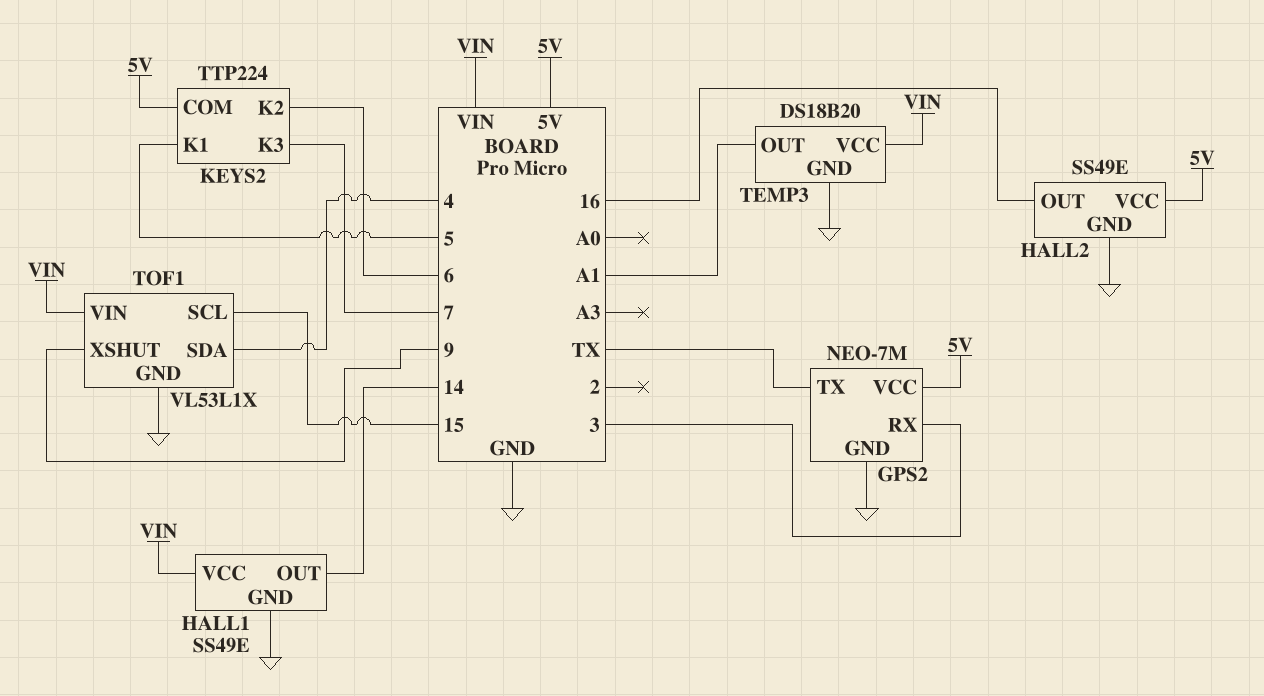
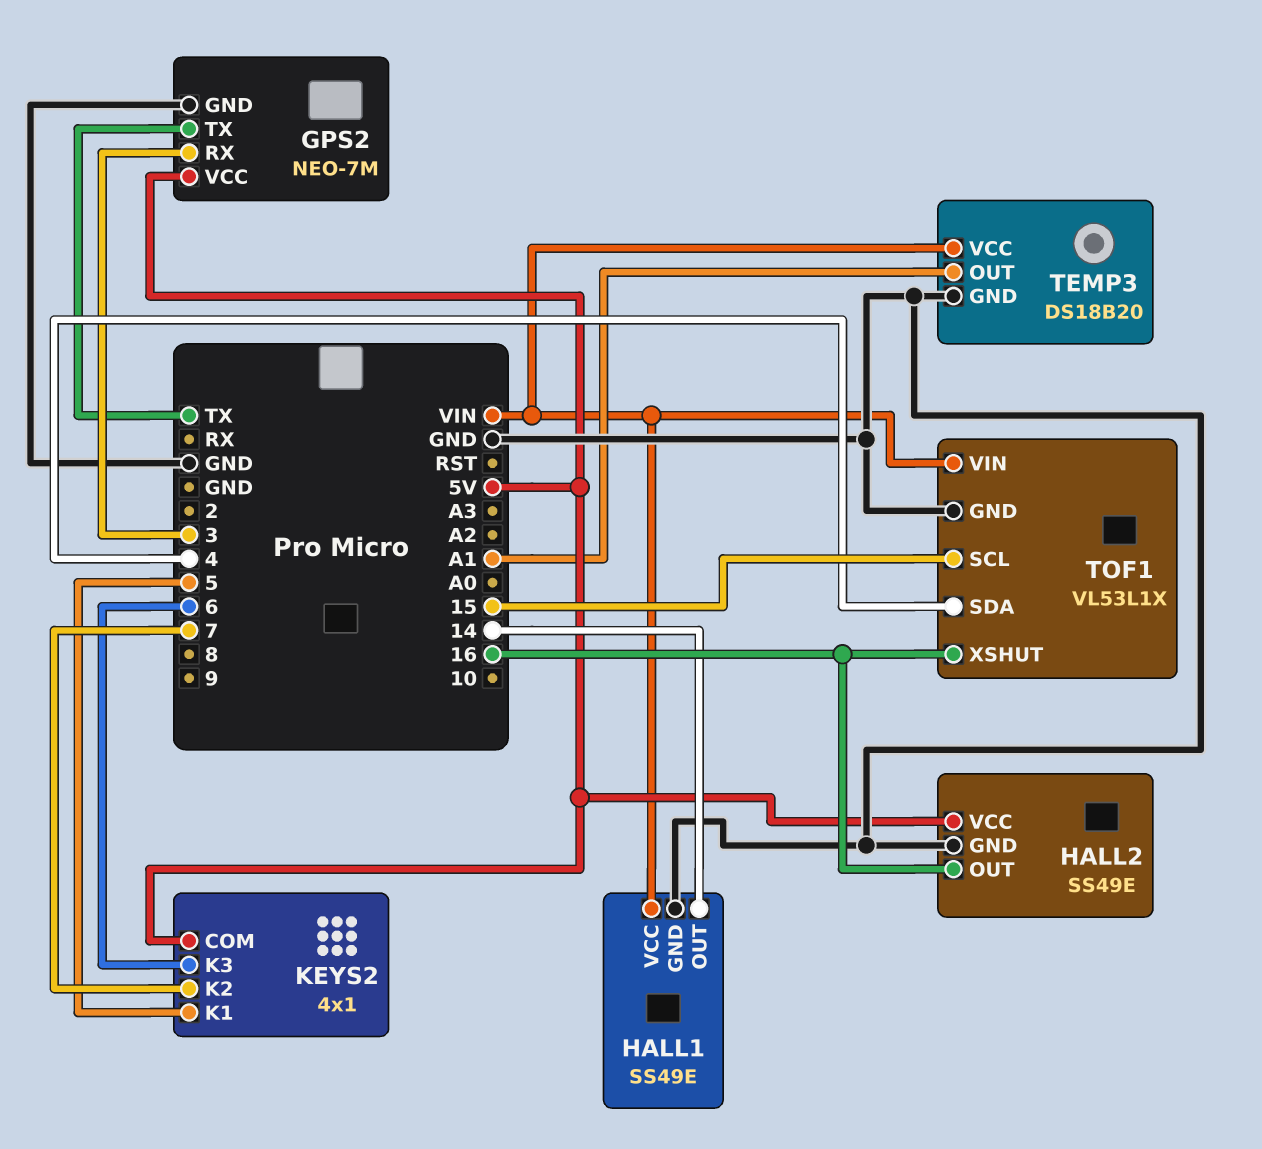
KEYS2: TTP224 -> 4x1
KEYS2 pin K2: 6 -> 7
KEYS2 pin K3: 7 -> 6
TOF1 pin XSHUT: 9 -> 16

